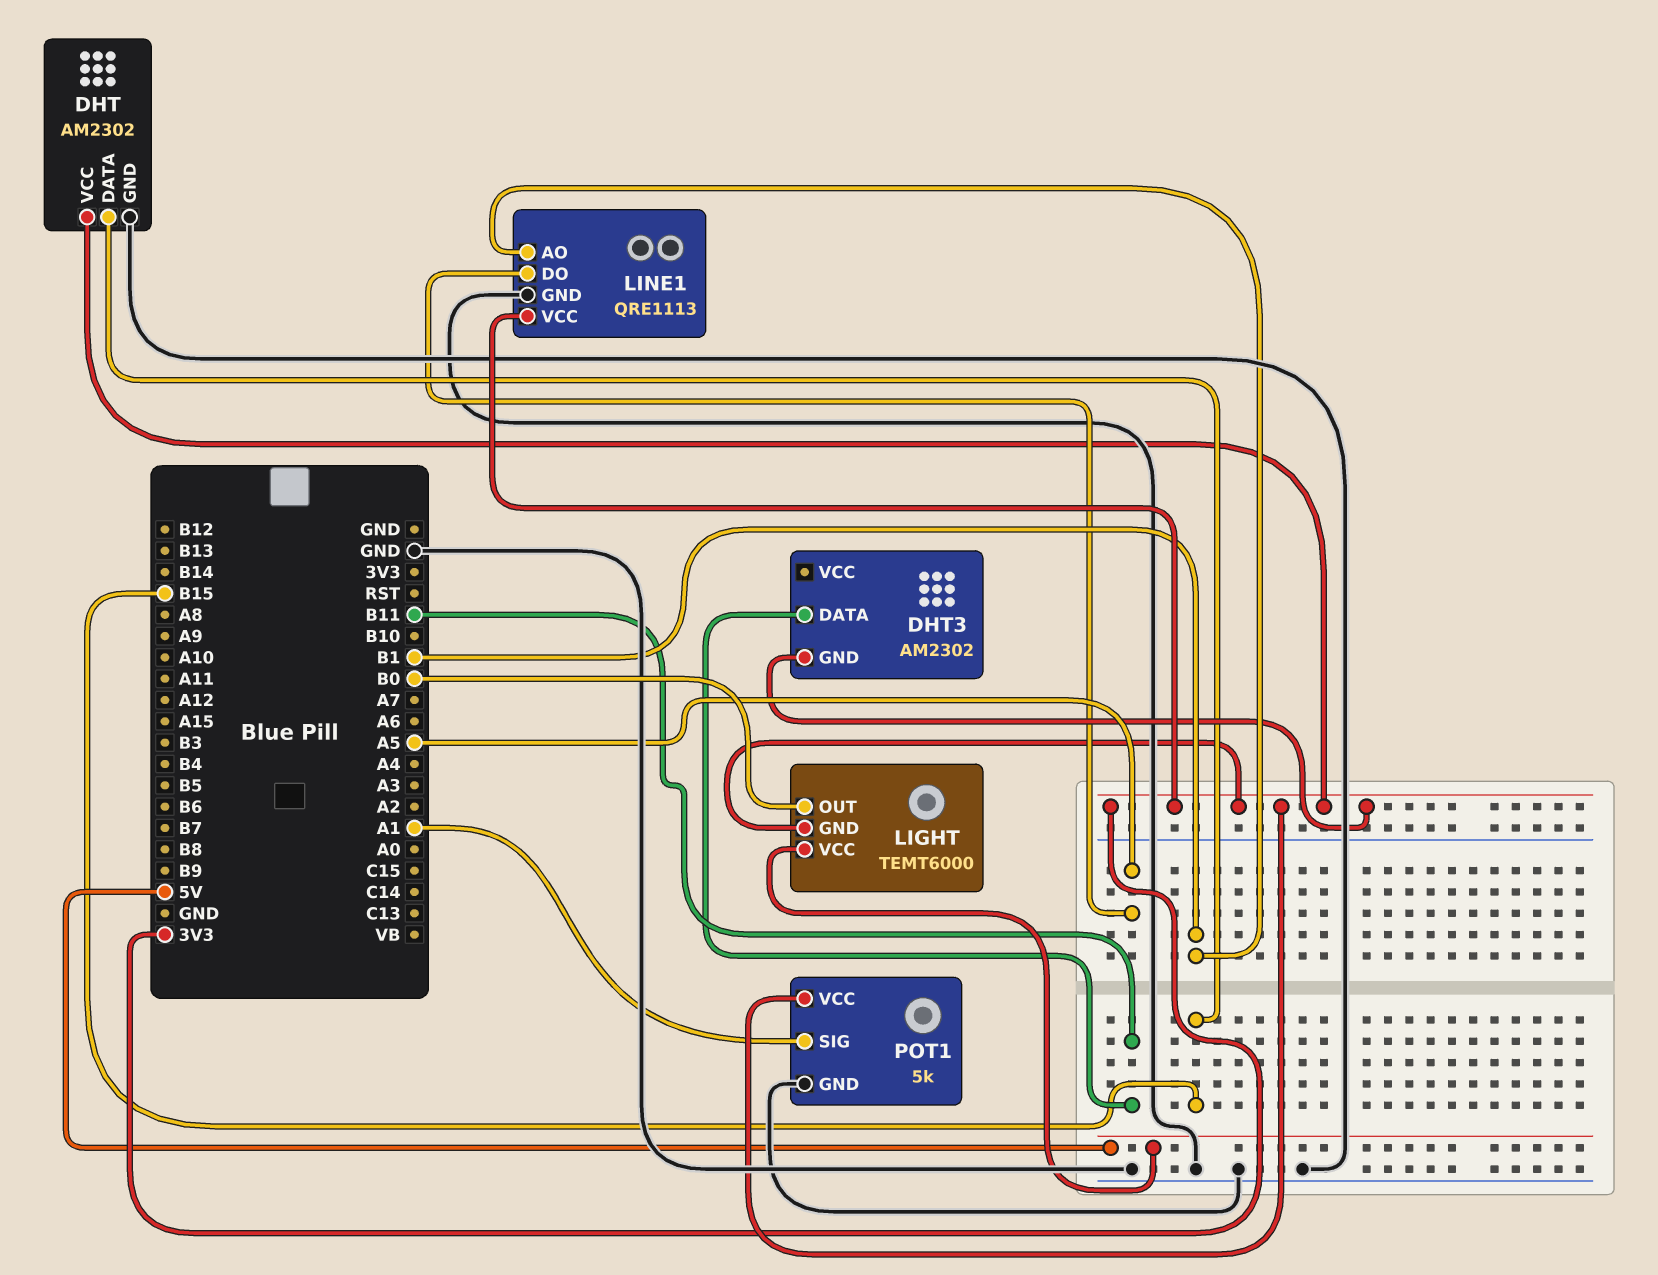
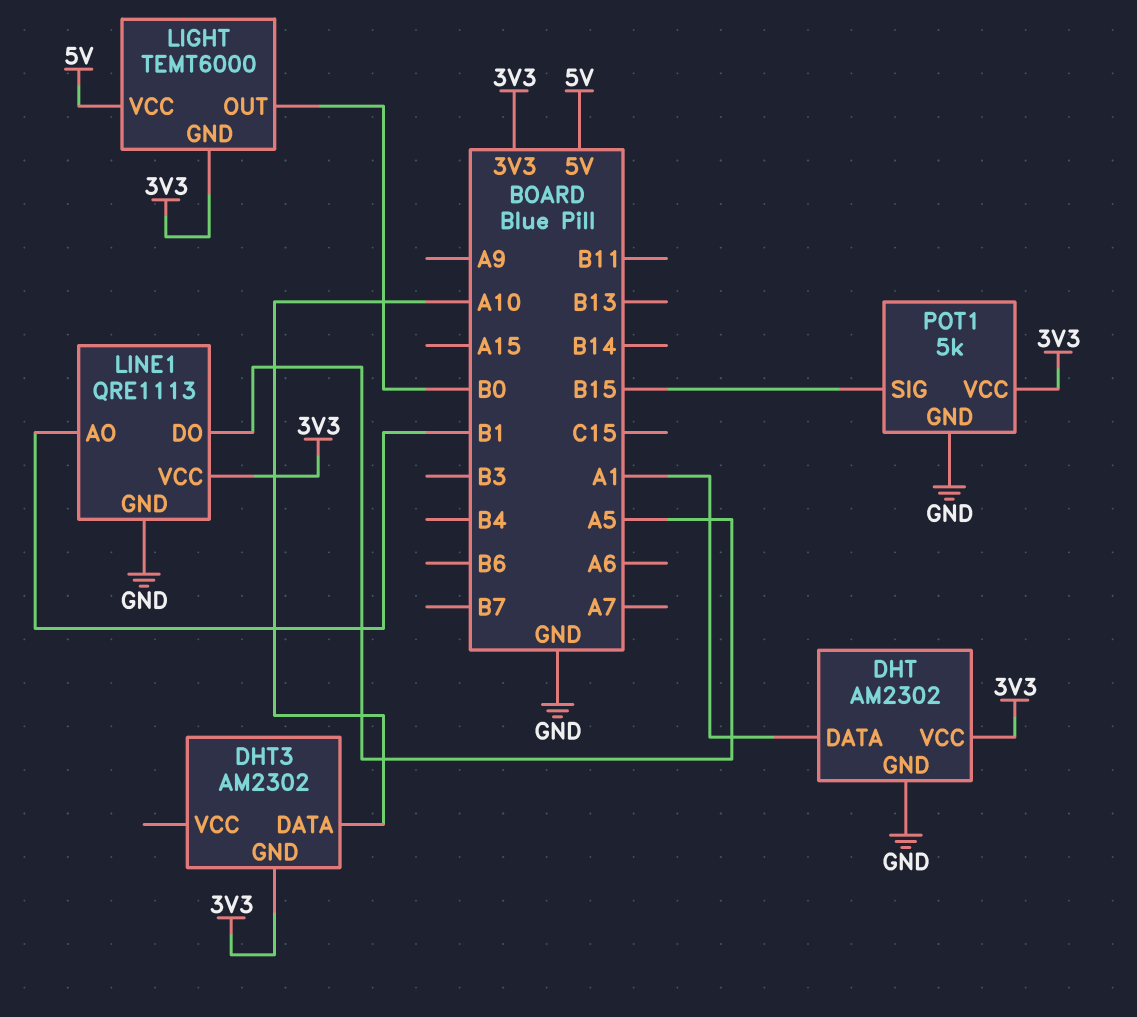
DHT pin DATA: B15 -> A1
DHT3 pin DATA: B11 -> A10
POT1 pin SIG: A1 -> B15

